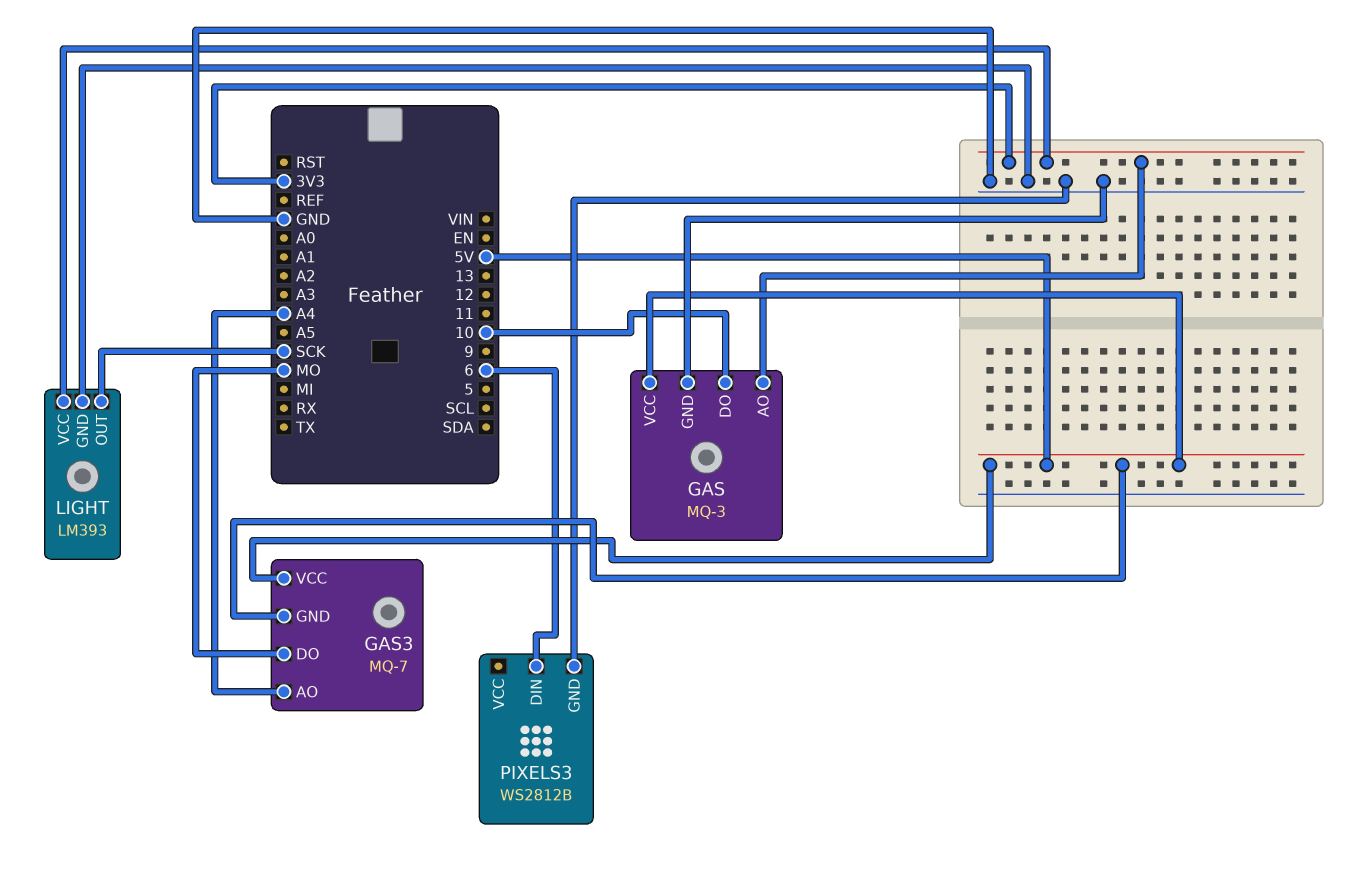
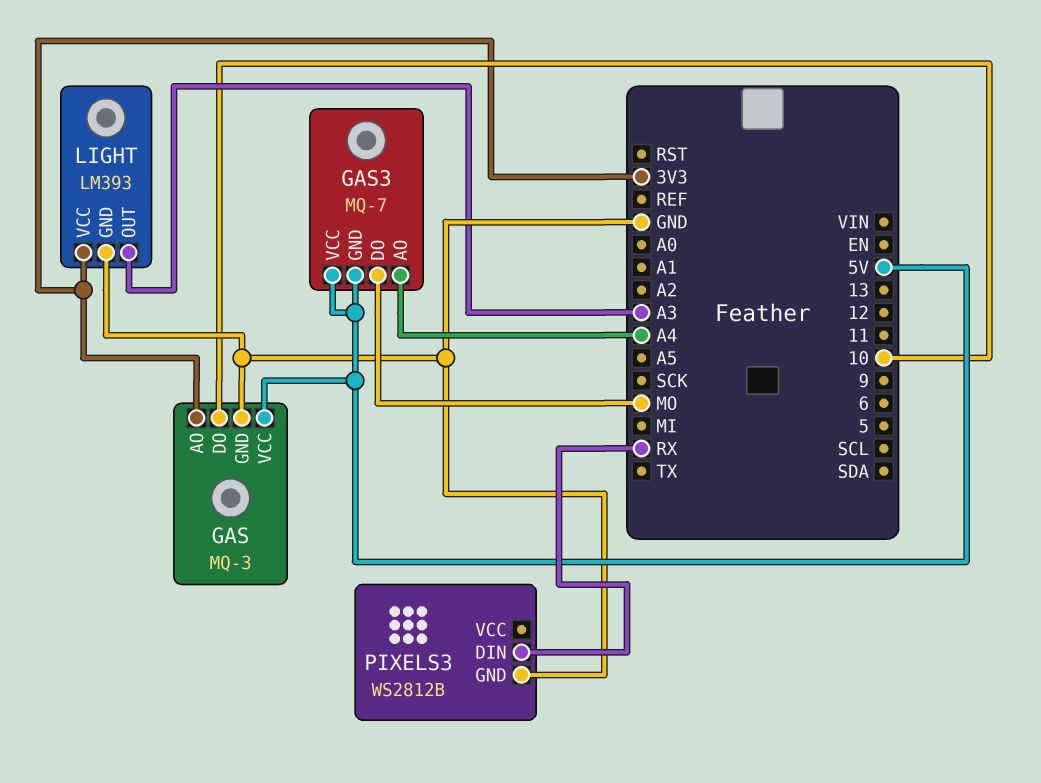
LIGHT pin OUT: SCK -> A3
PIXELS3 pin DIN: 6 -> RX

